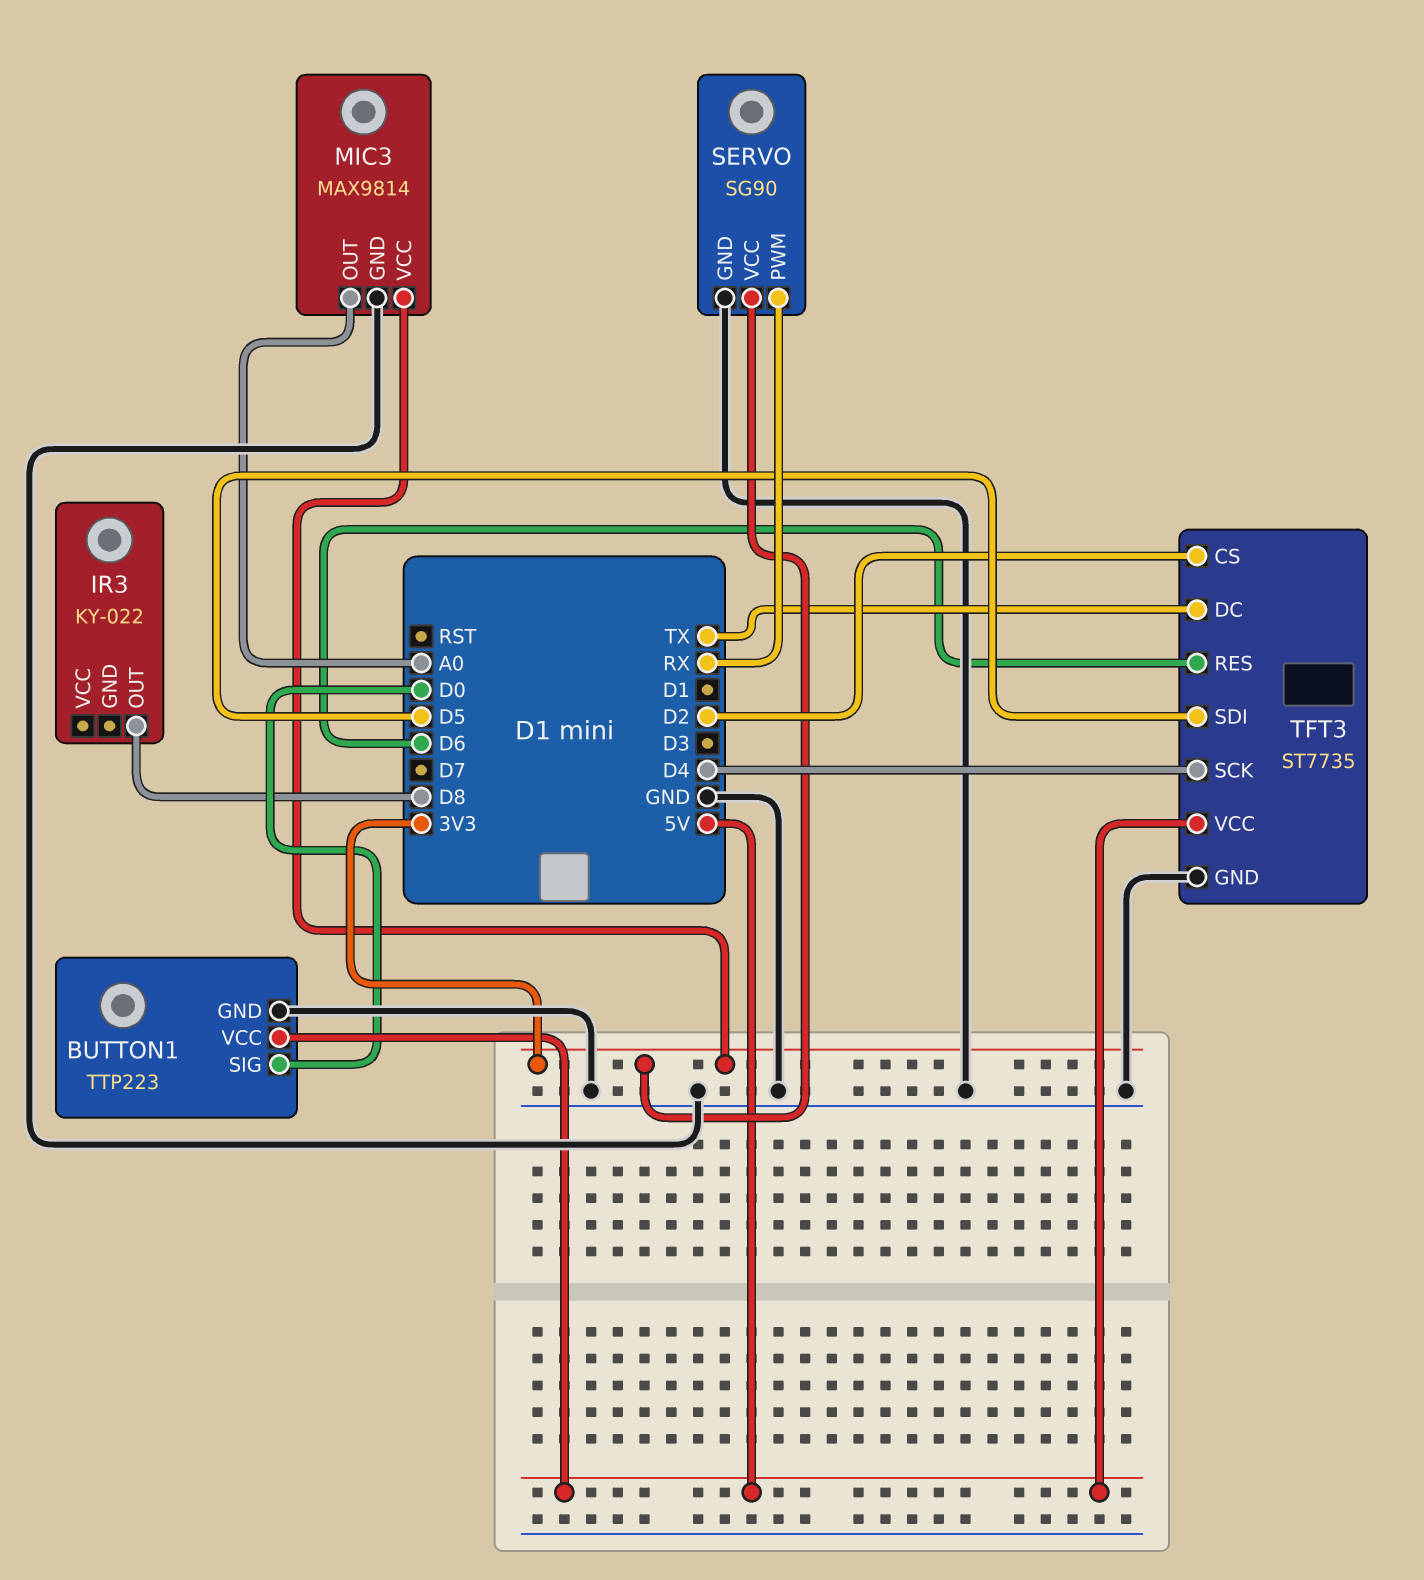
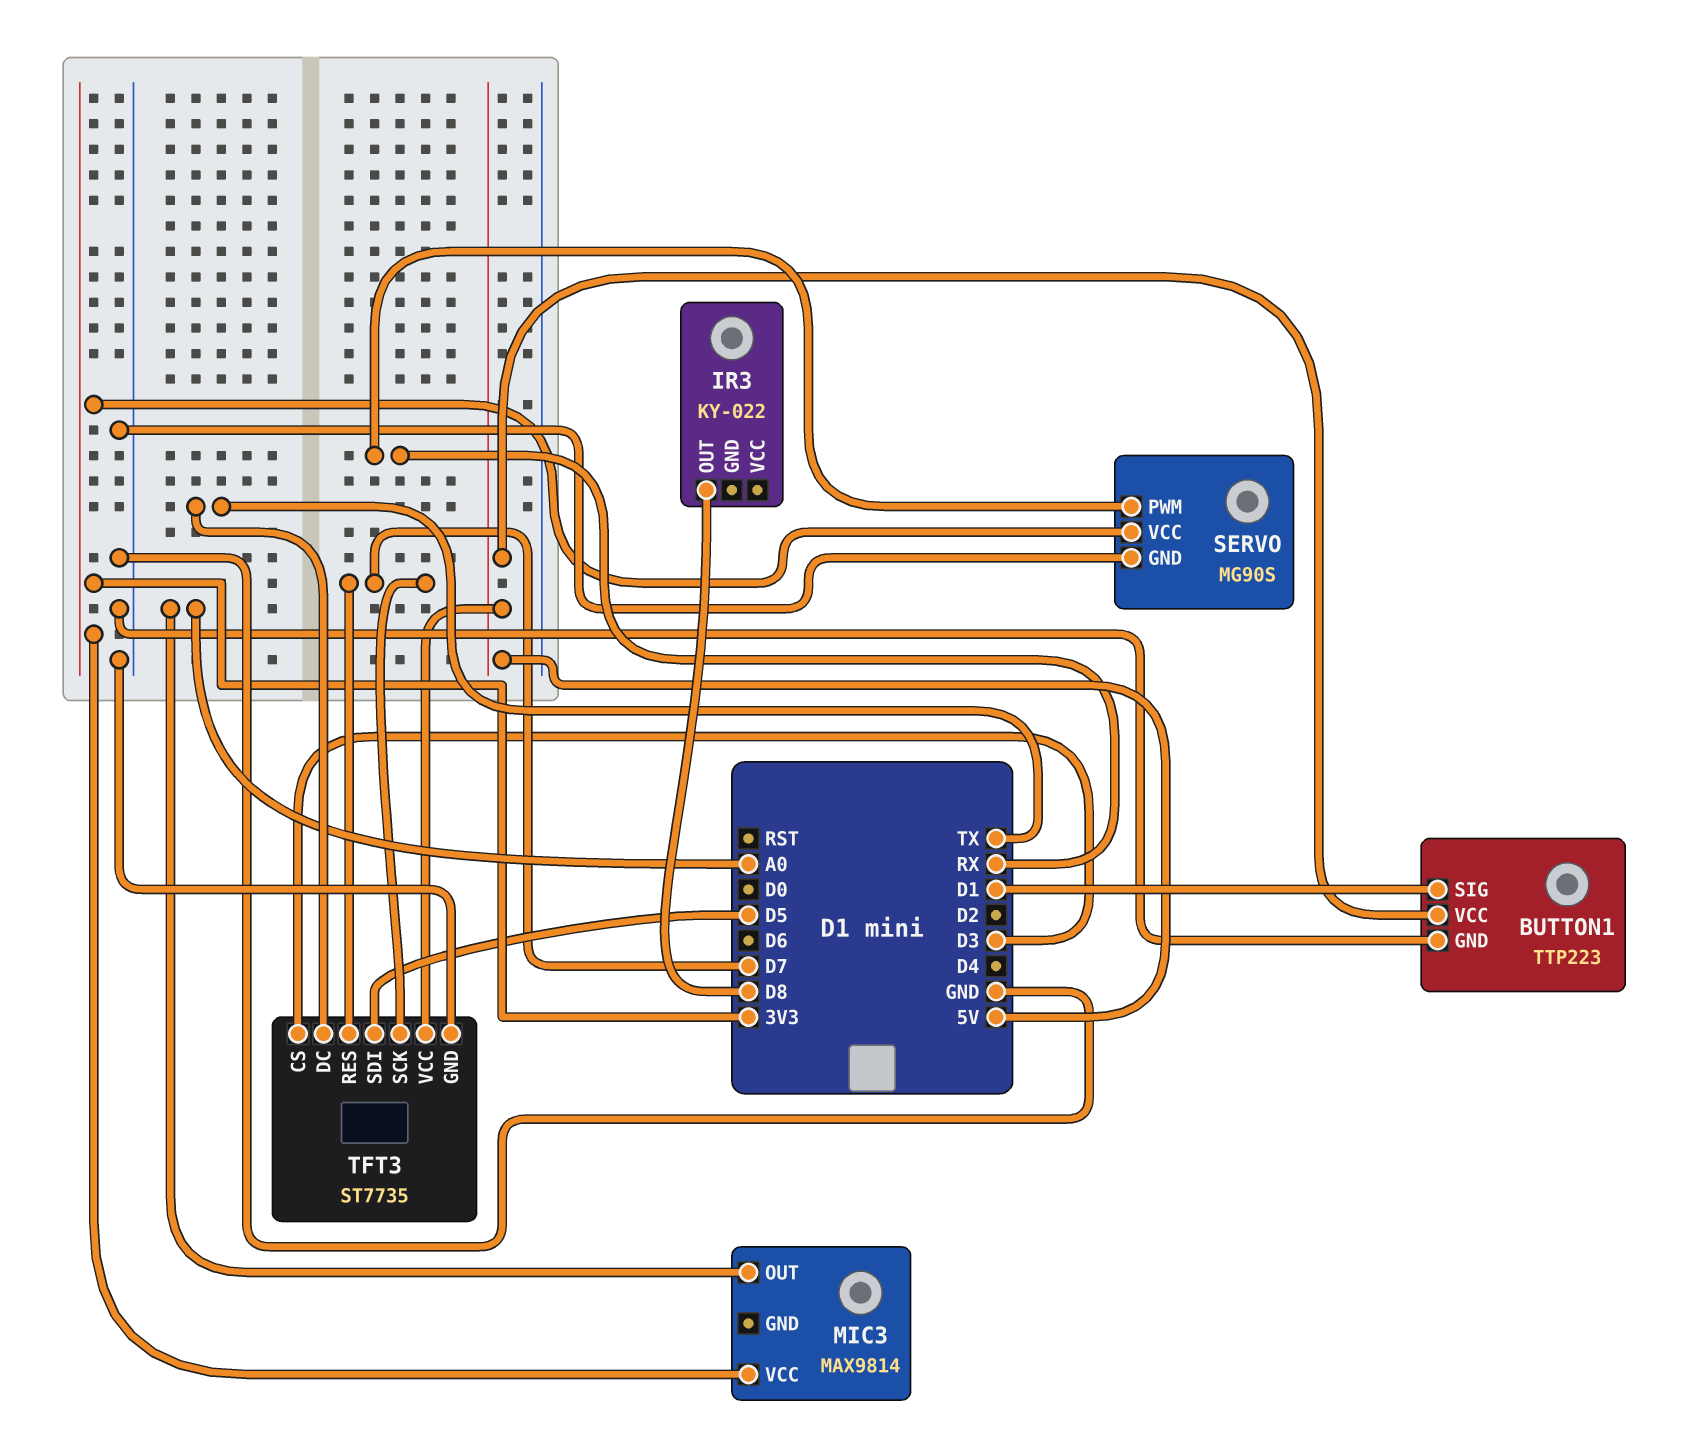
BUTTON1 pin SIG: D0 -> D1
MIC3 pin GND: GND -> none
SERVO: SG90 -> MG90S
TFT3 pin CS: D2 -> D3
TFT3 pin RES: D6 -> D7
TFT3 pin SCK: D4 -> D7

